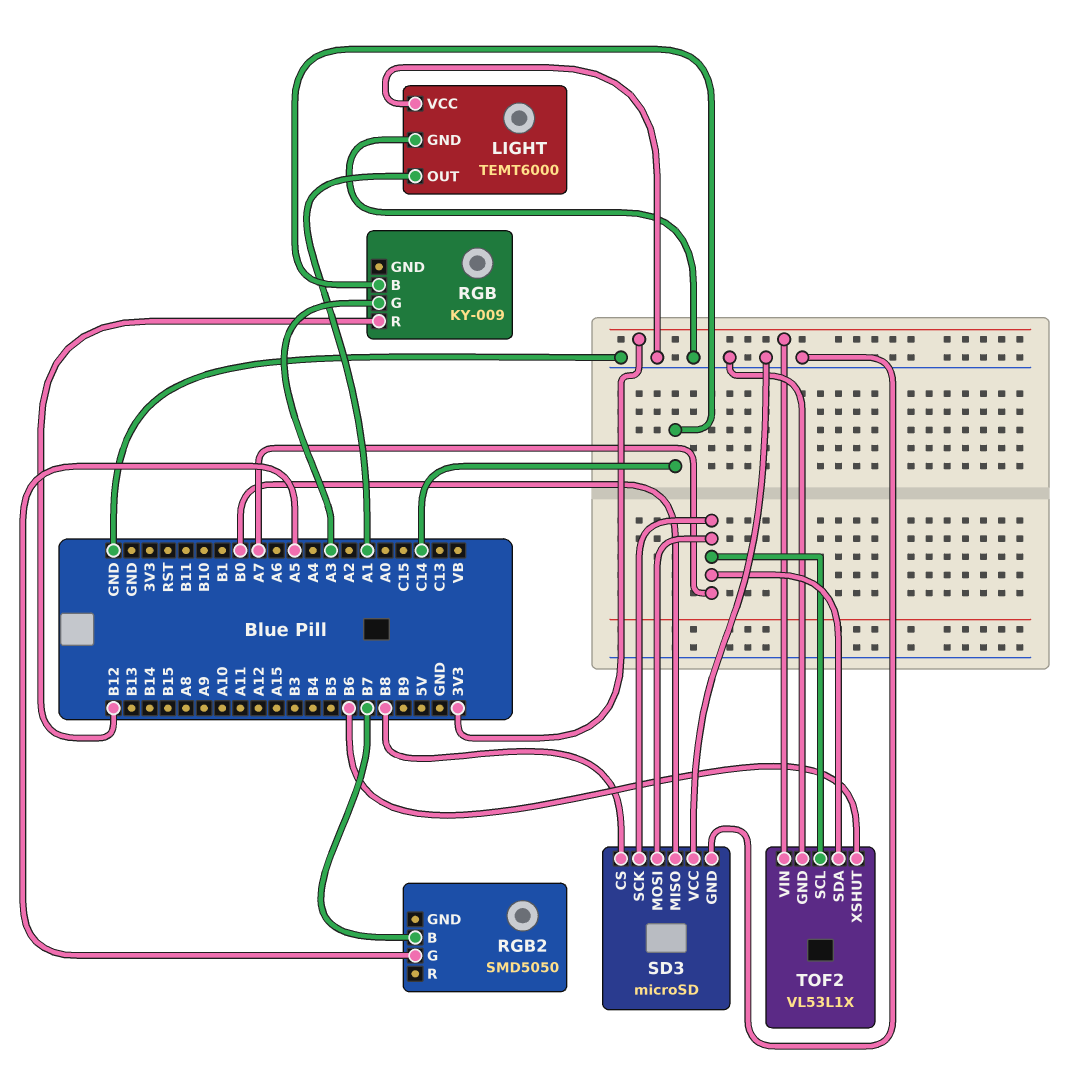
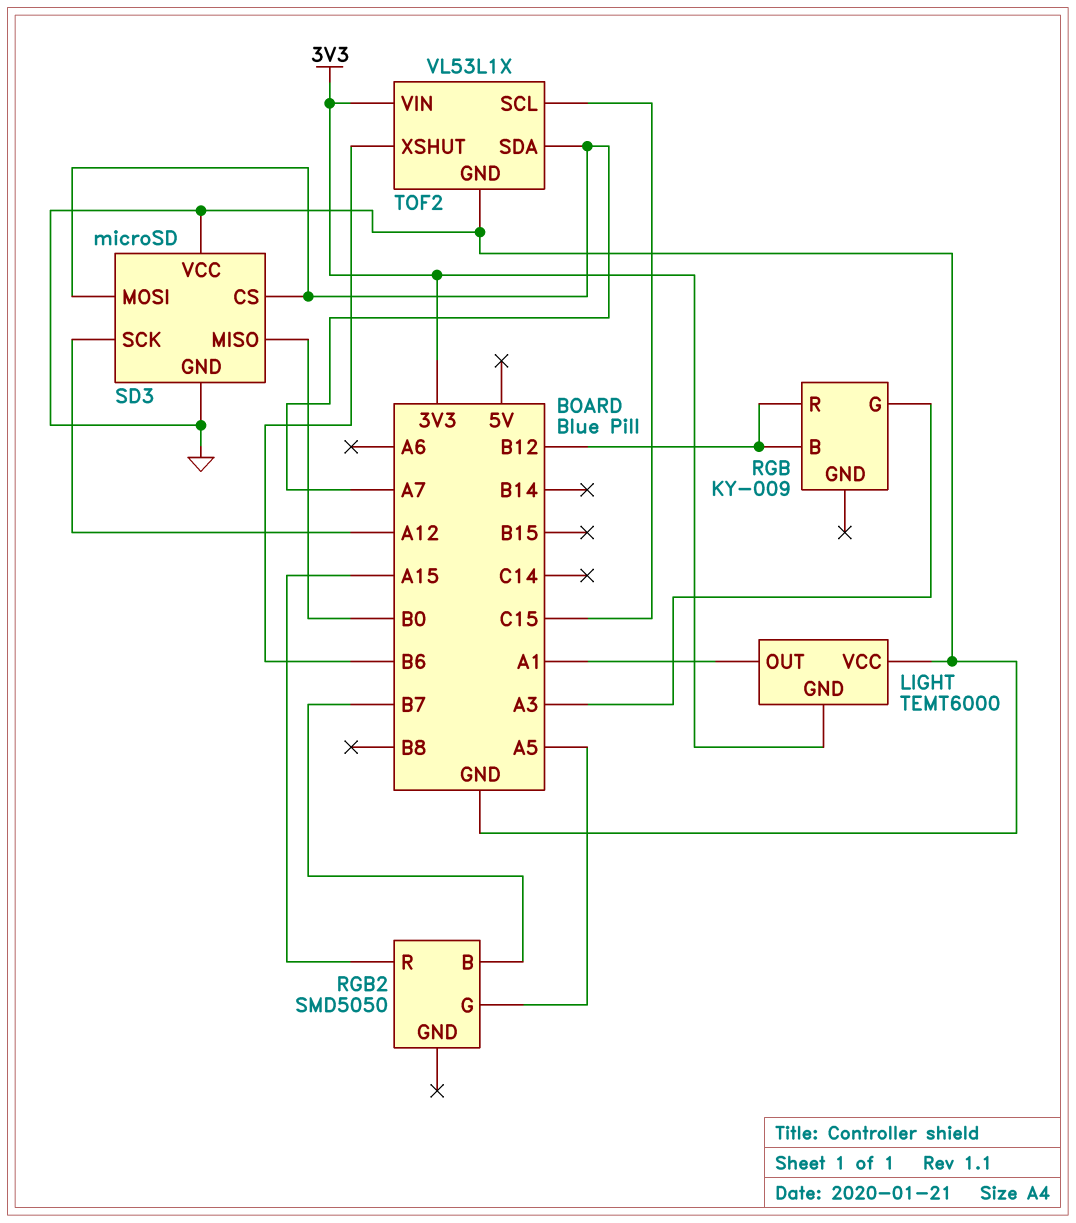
LIGHT pin GND: GND -> 3V3
RGB pin B: C14 -> B12
RGB2 pin R: none -> A15
SD3 pin CS: B8 -> A7
SD3 pin SCK: A7 -> A12
TOF2 pin SCL: A7 -> C15

